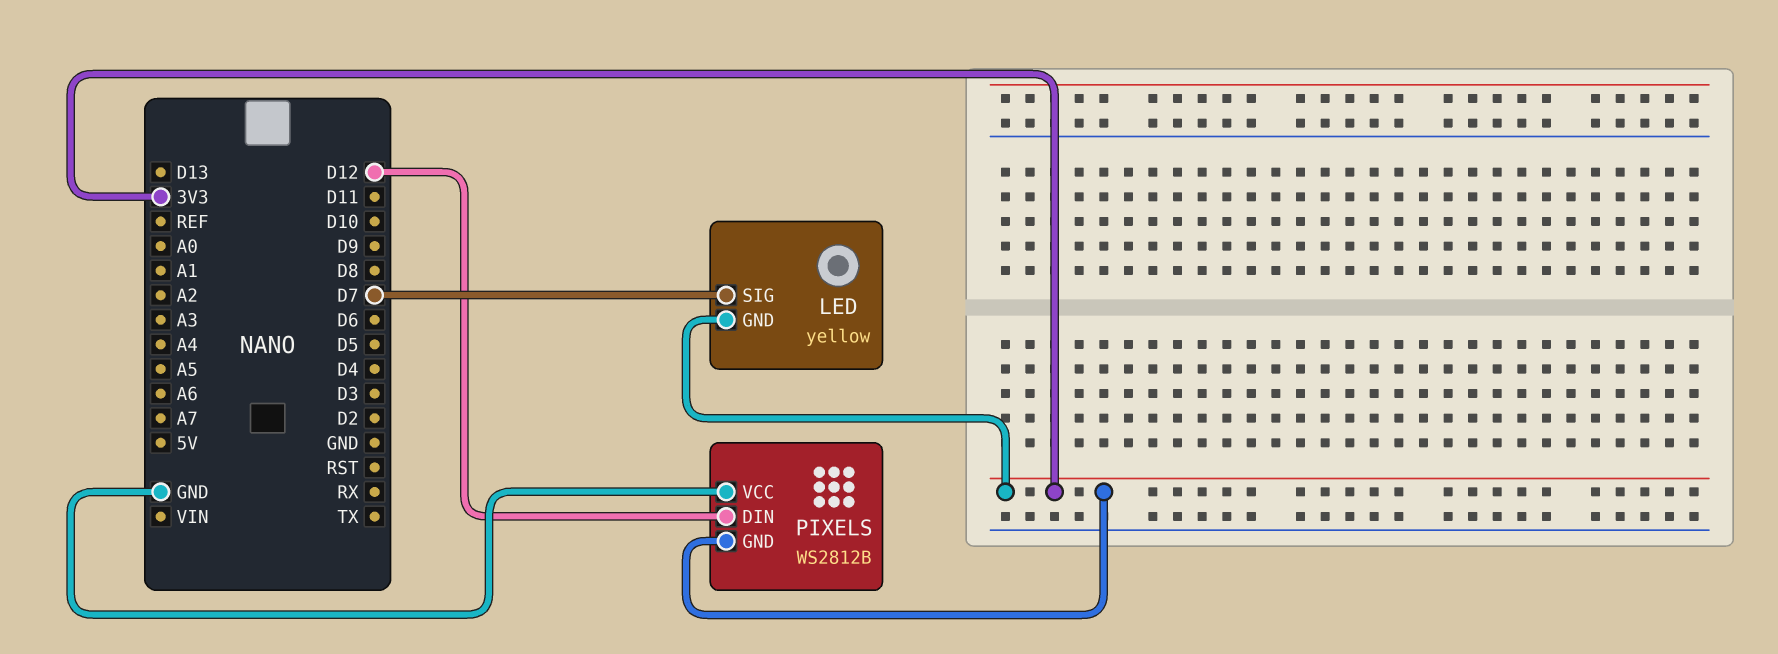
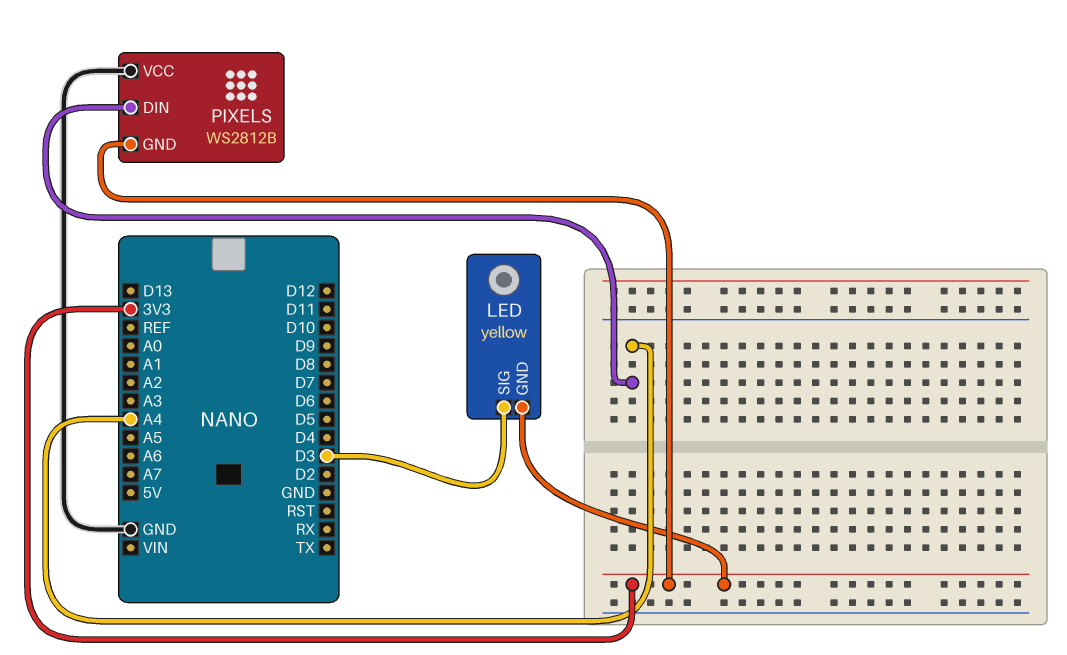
LED pin SIG: D7 -> D3
PIXELS pin DIN: D12 -> A4

